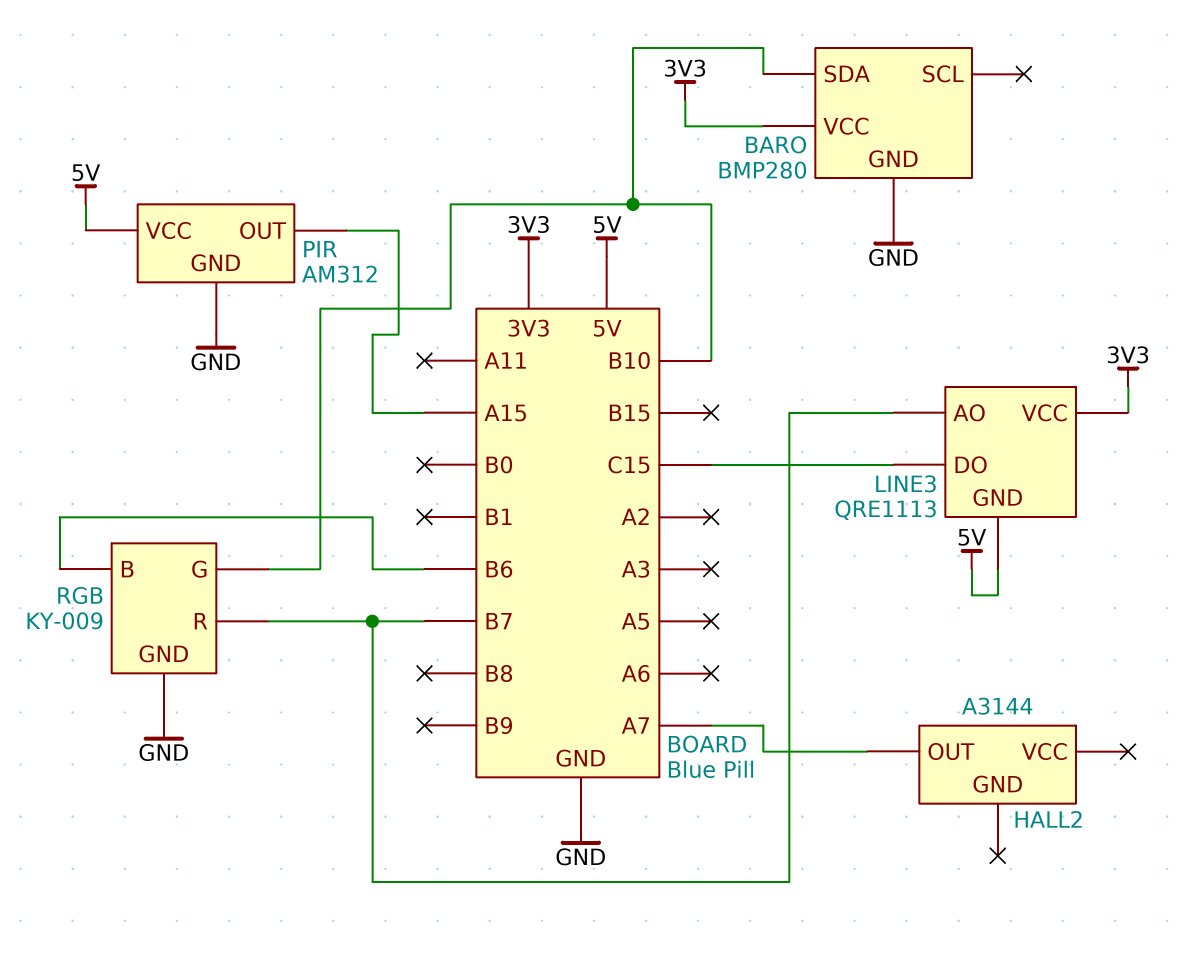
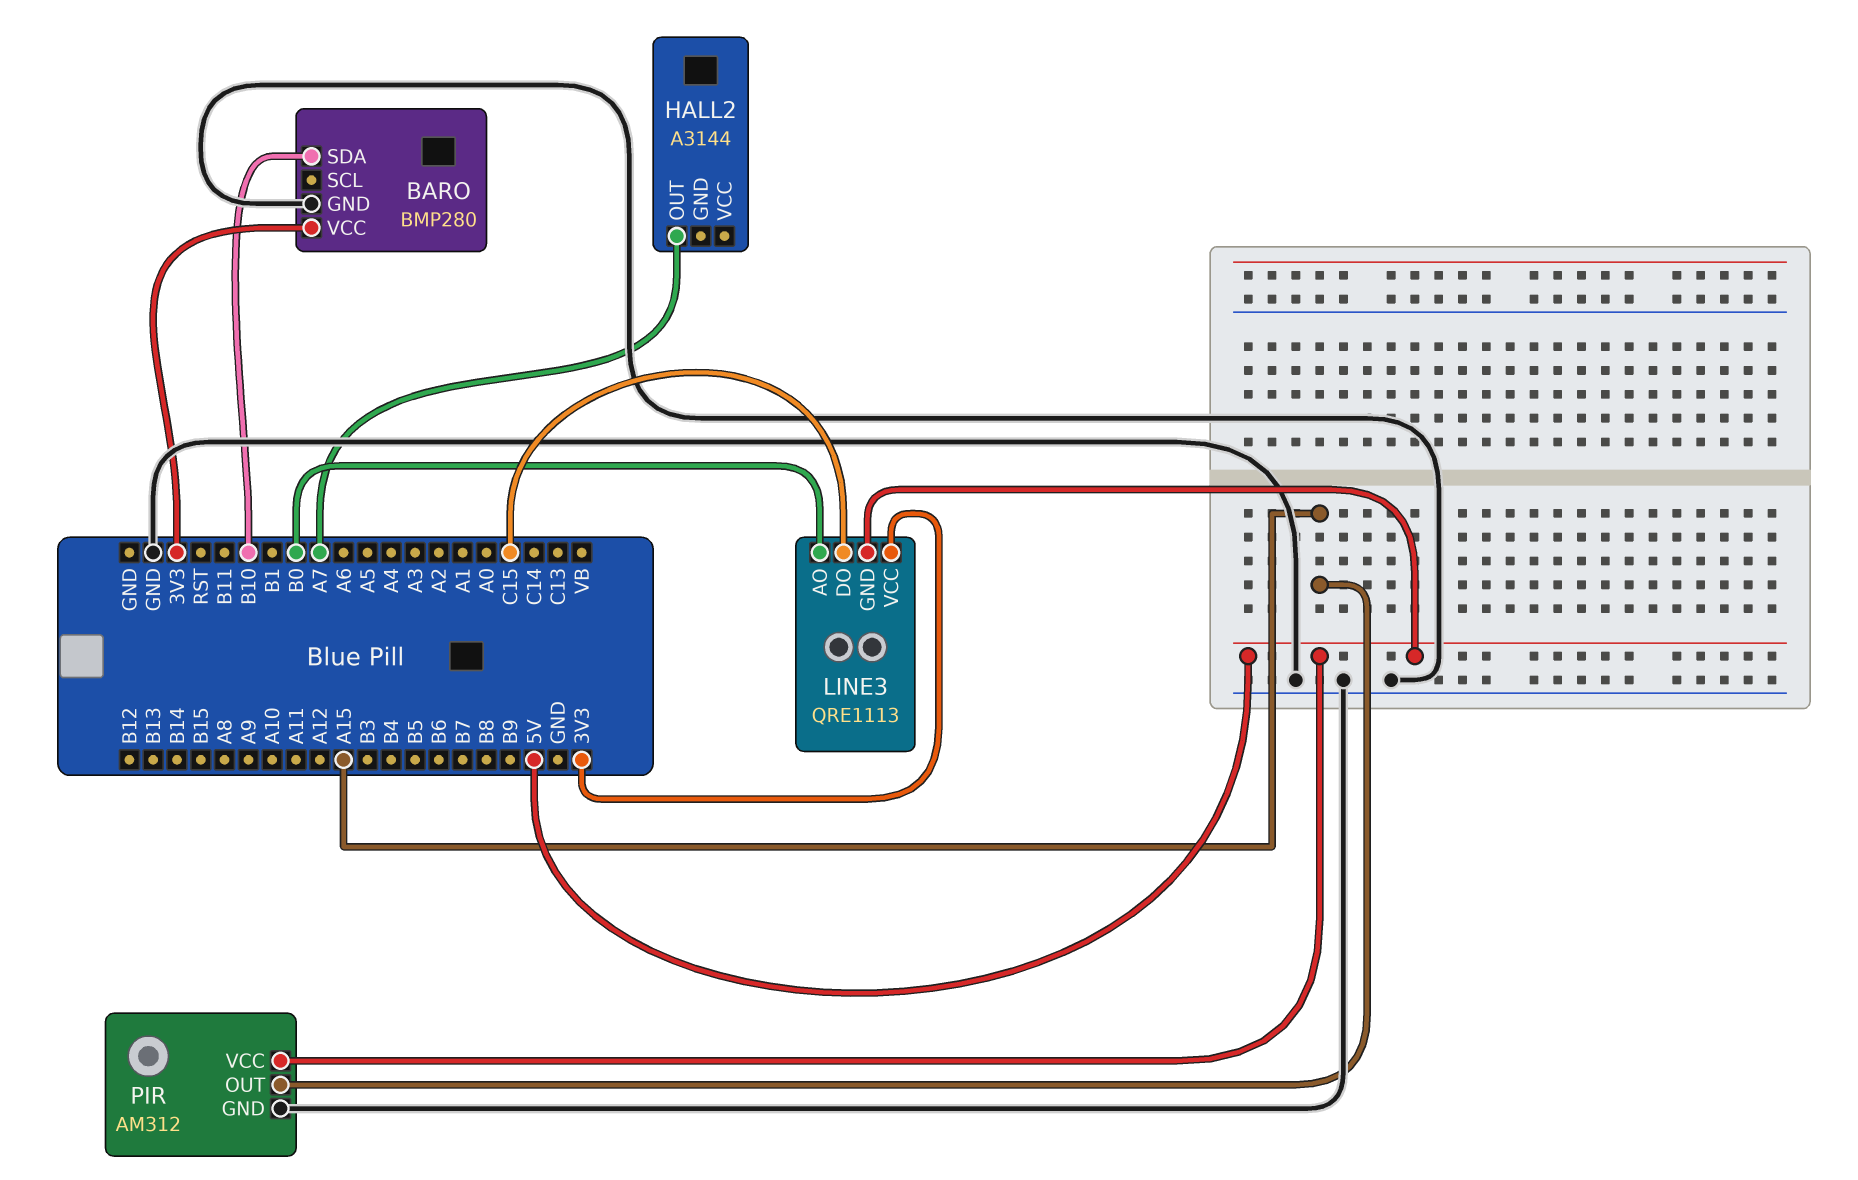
LINE3 pin AO: B7 -> B0
RGB: KY-009 -> none
RGB pin B: B6 -> none
RGB pin G: B10 -> none
RGB pin GND: GND -> none
RGB pin R: B7 -> none

